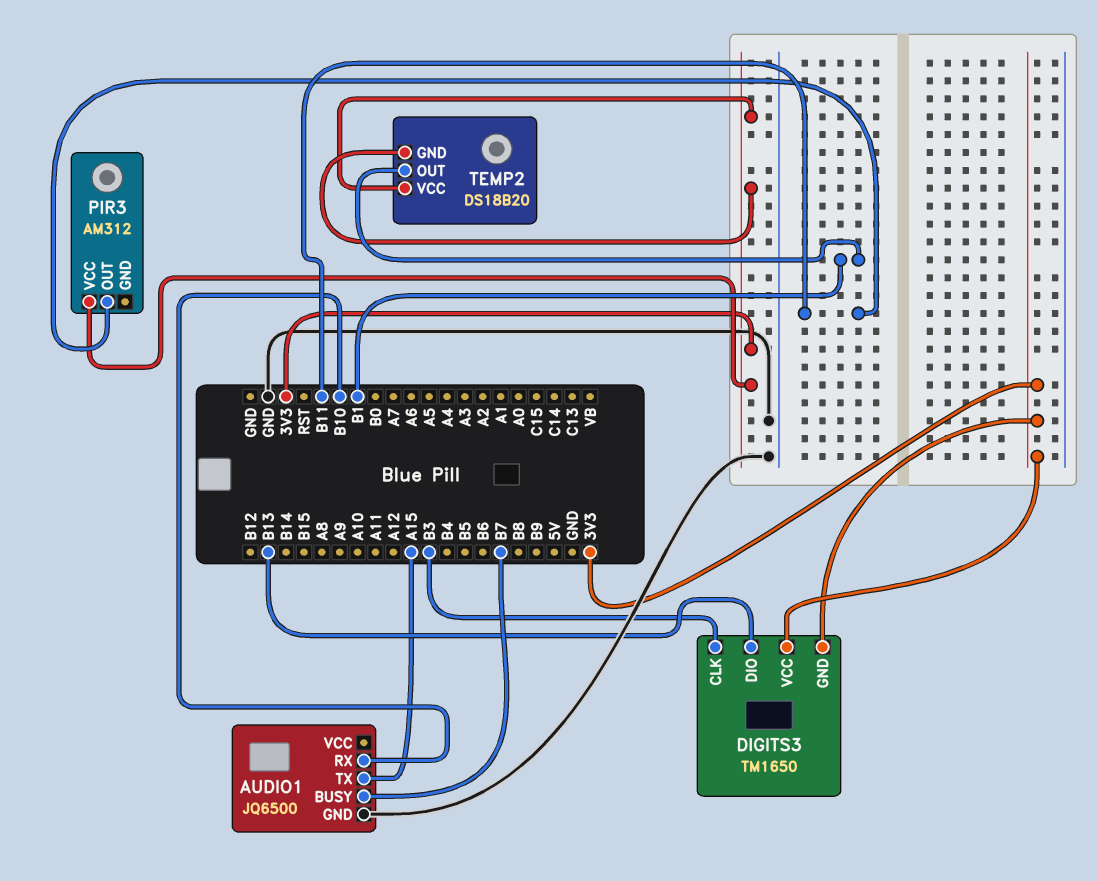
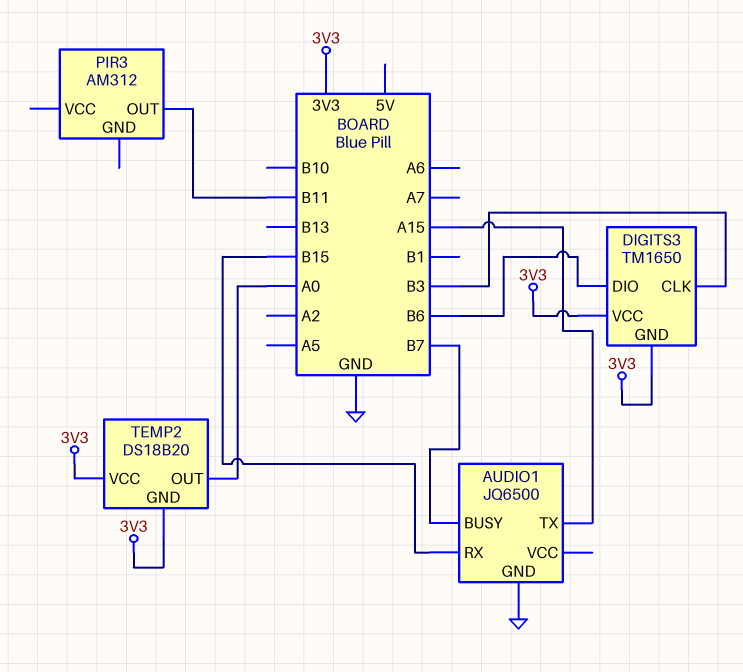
AUDIO1 pin RX: B10 -> B15
DIGITS3 pin DIO: B13 -> B6
PIR3 pin VCC: 3V3 -> none
TEMP2 pin OUT: B1 -> A0

